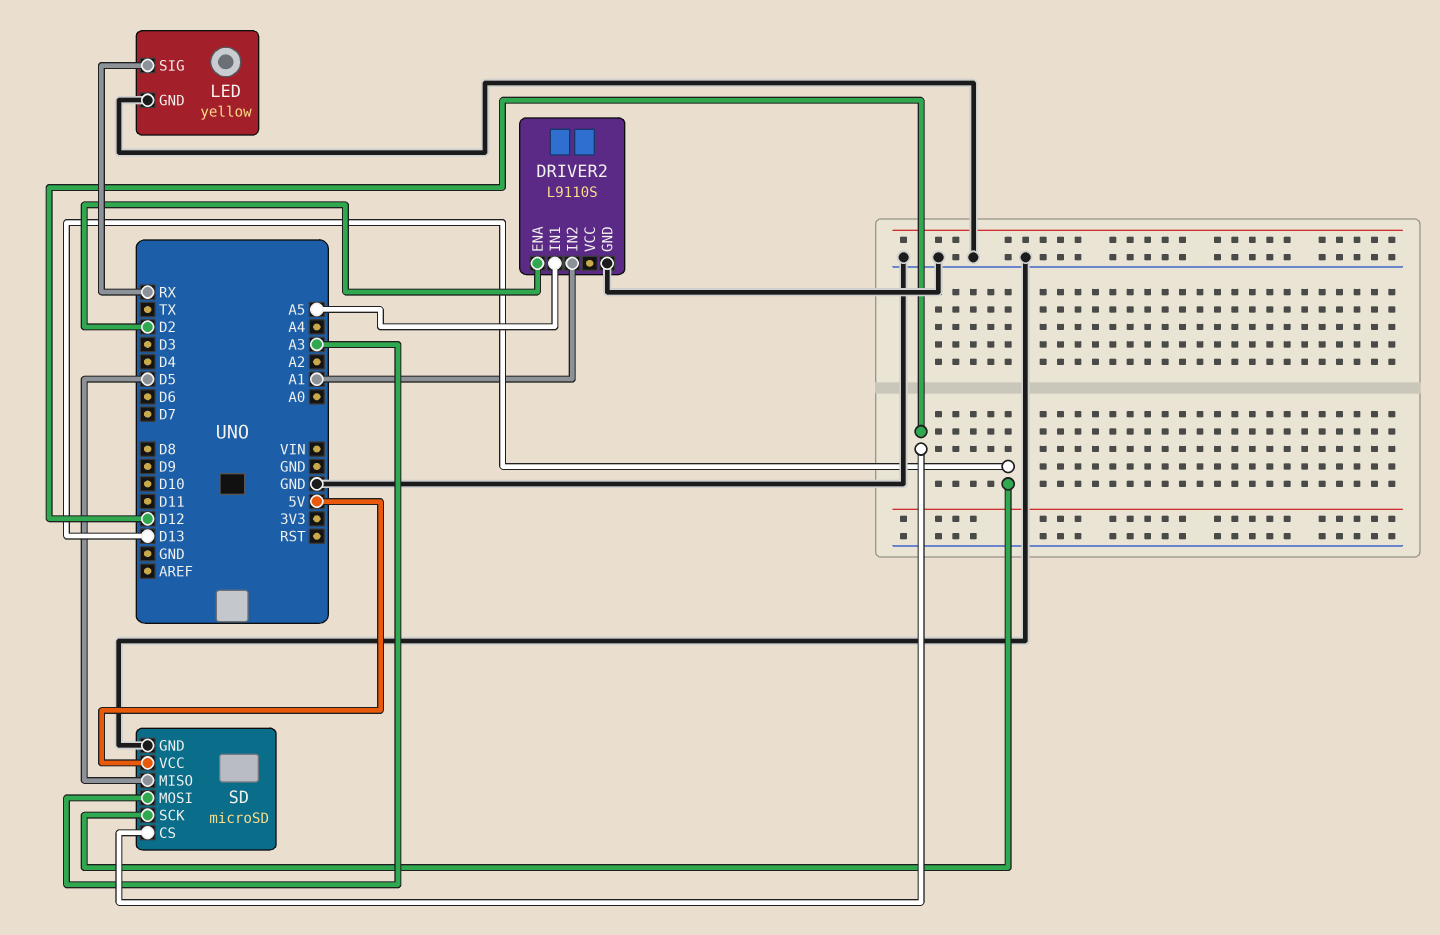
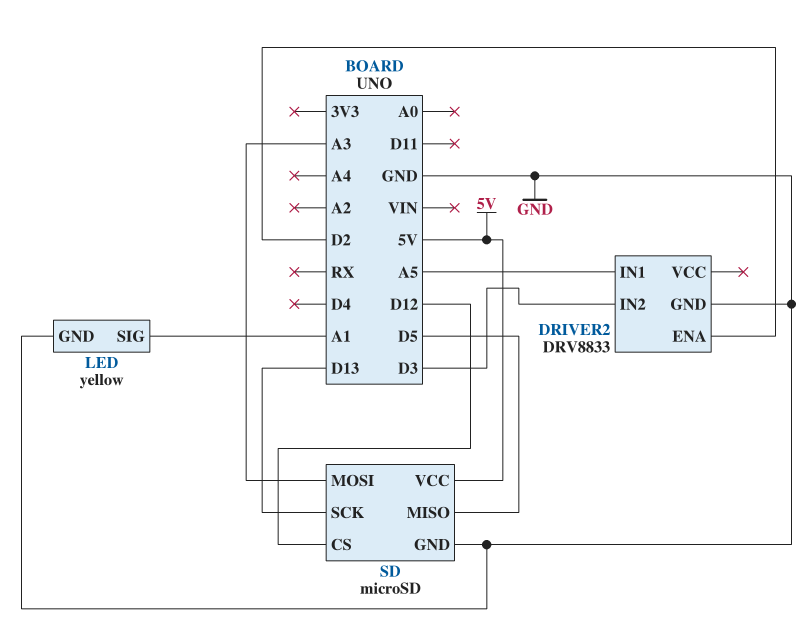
DRIVER2: L9110S -> DRV8833
DRIVER2 pin IN2: A1 -> D3
LED pin SIG: RX -> A1

